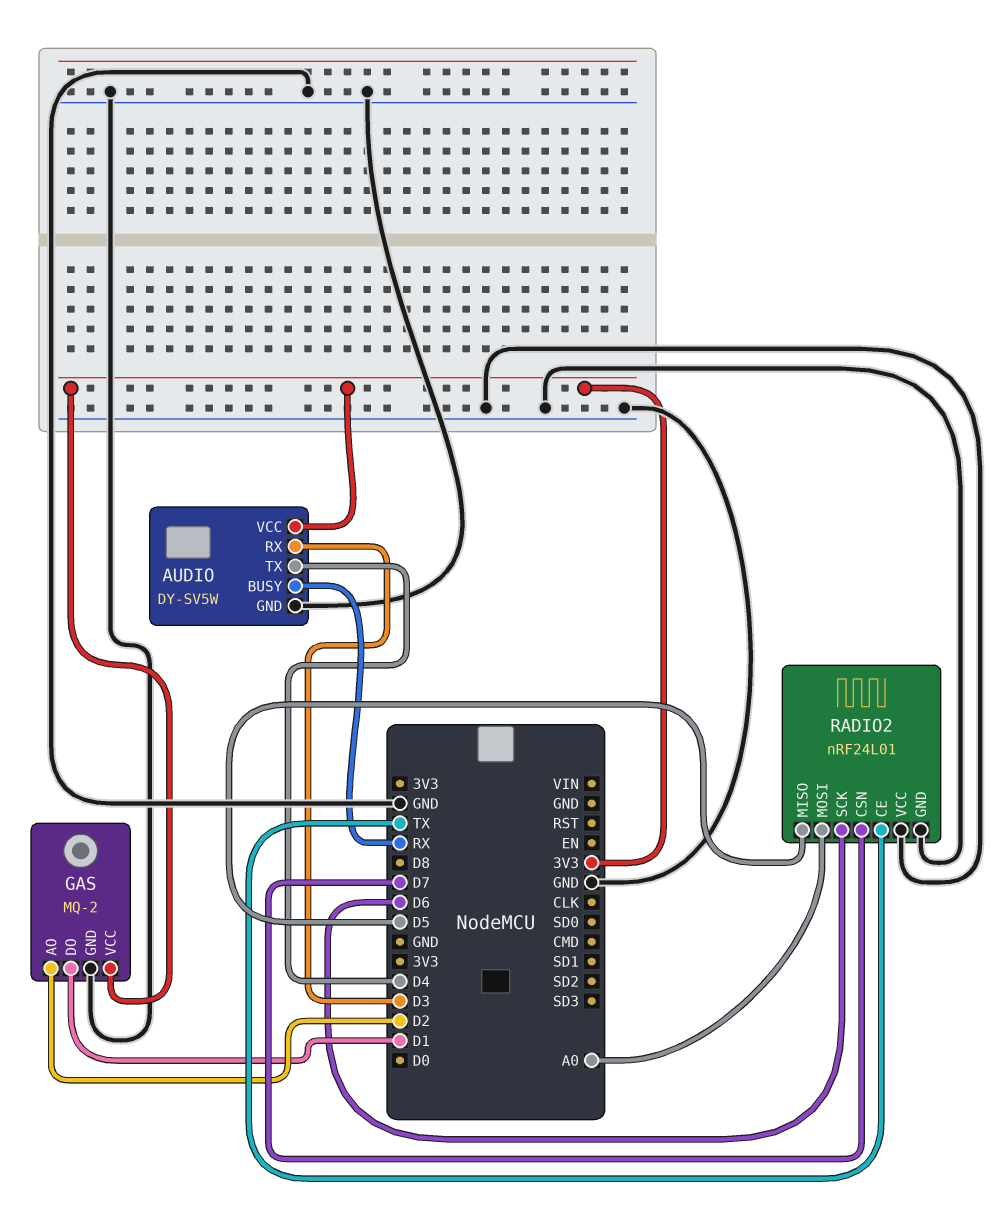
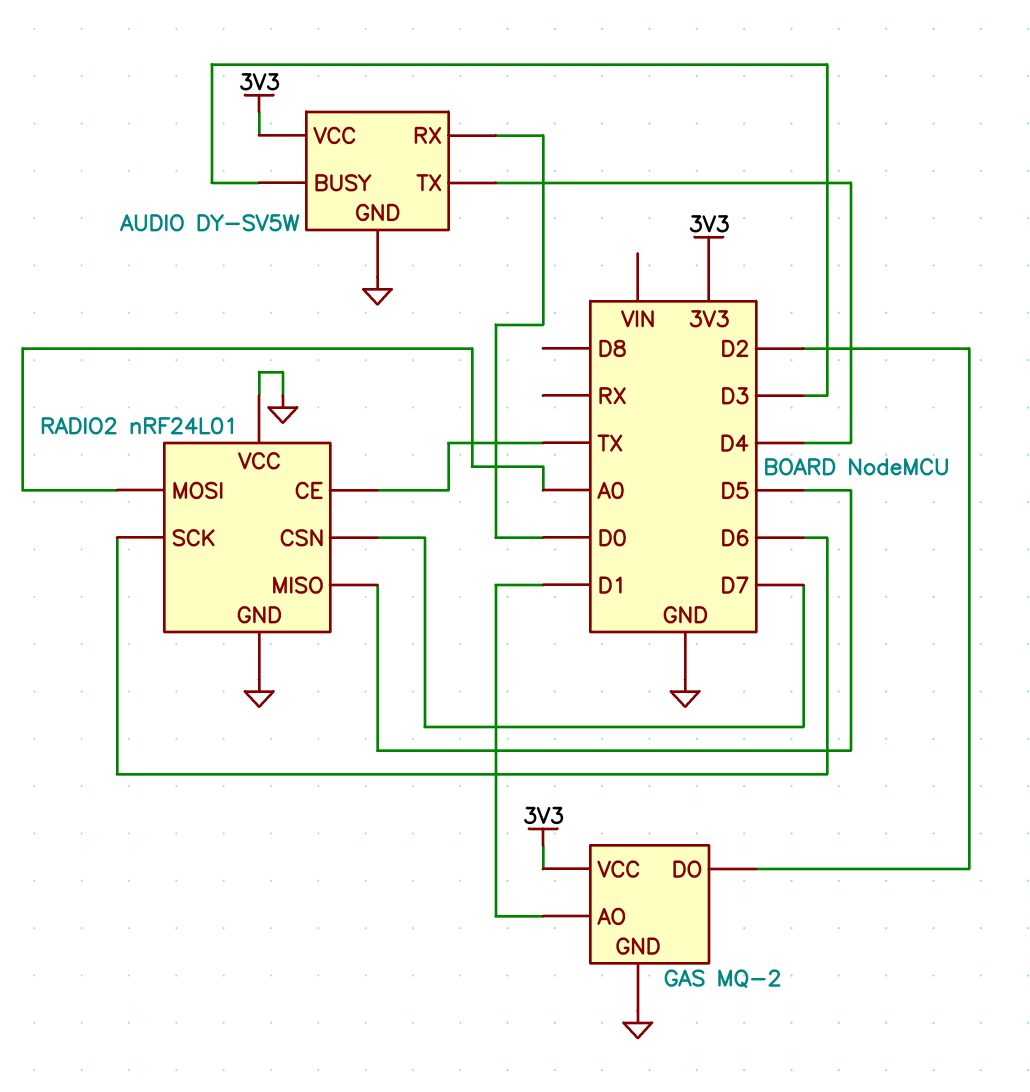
AUDIO pin BUSY: RX -> D3
AUDIO pin RX: D3 -> D0
GAS pin AO: D2 -> D1
GAS pin DO: D1 -> D2

